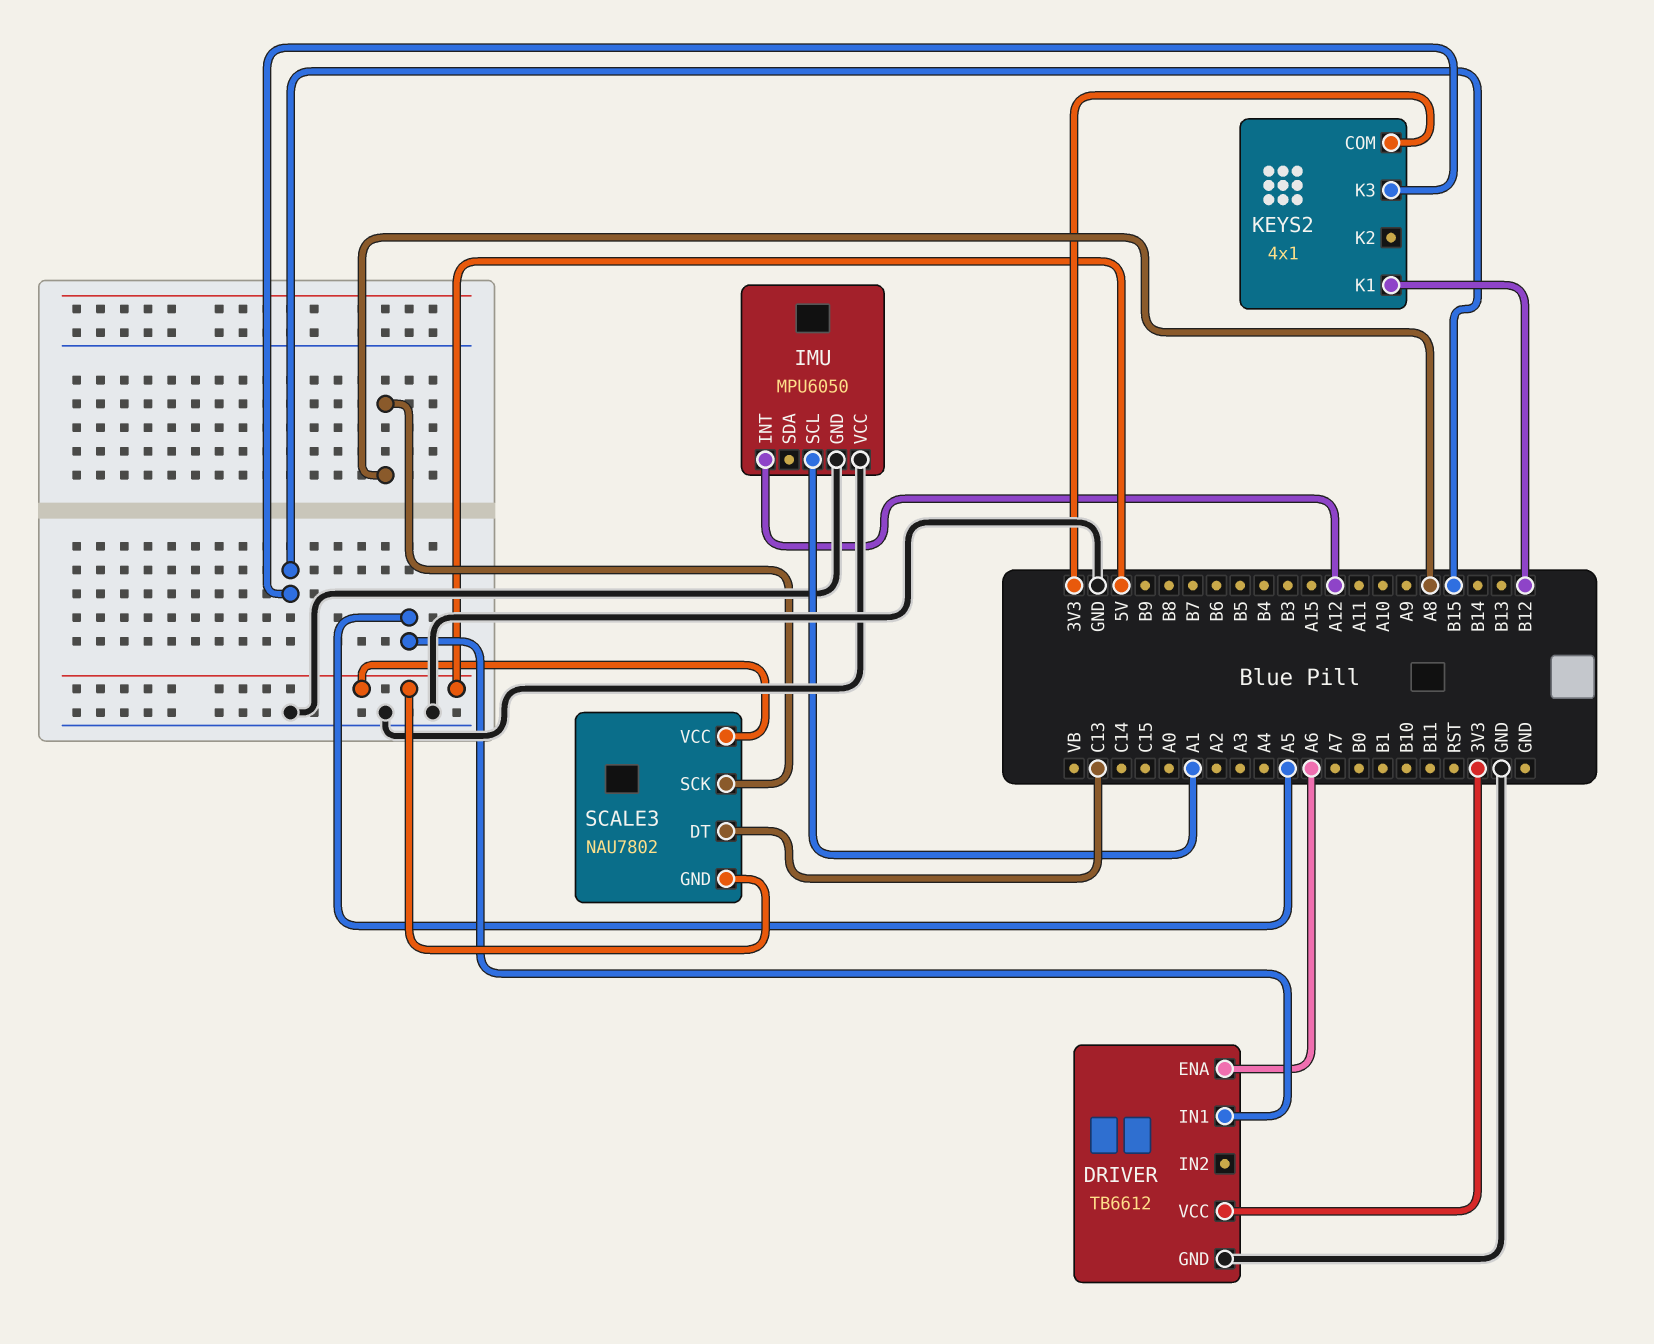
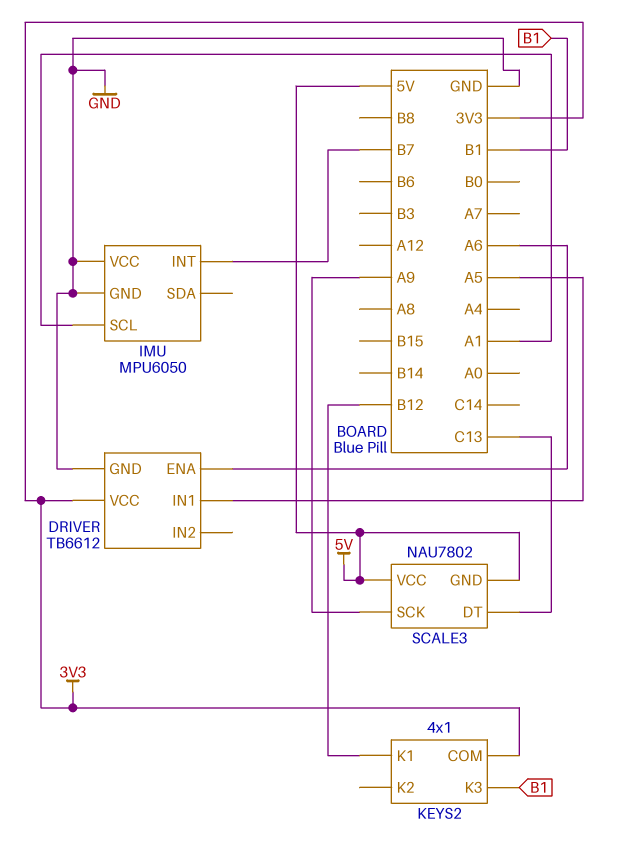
IMU pin INT: A12 -> B7
KEYS2 pin K3: B15 -> B1
SCALE3 pin SCK: A8 -> A9

